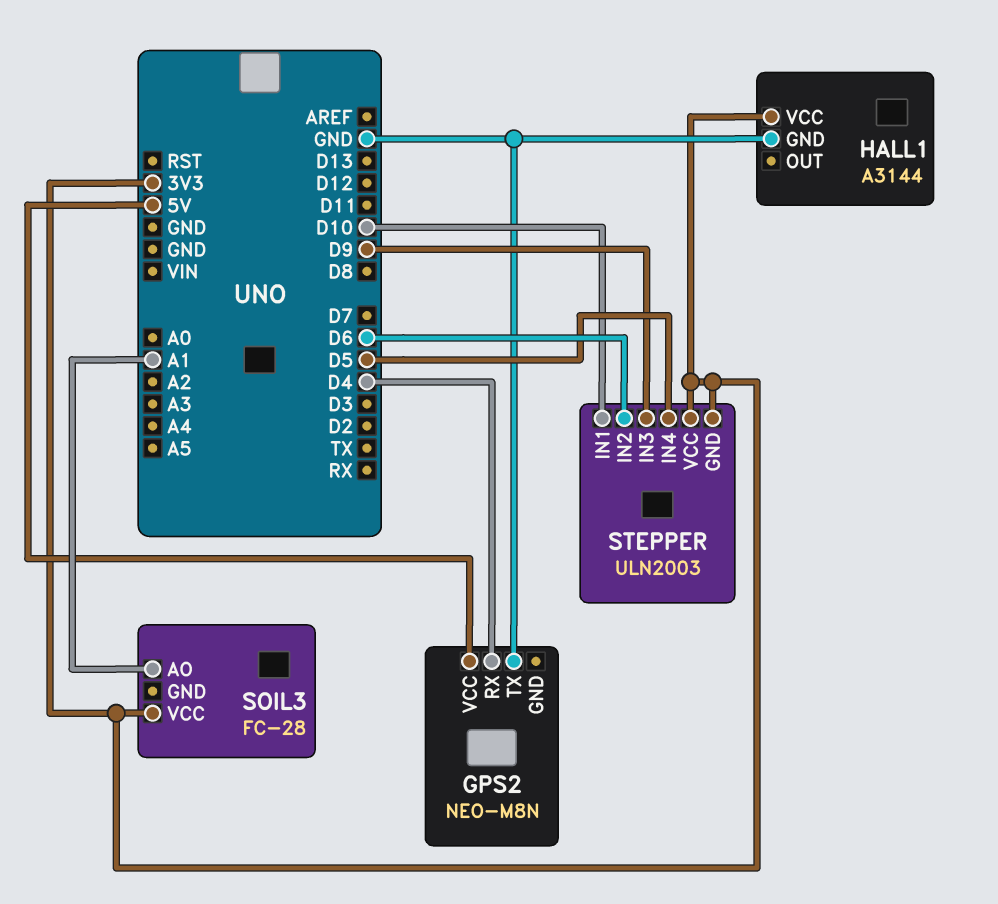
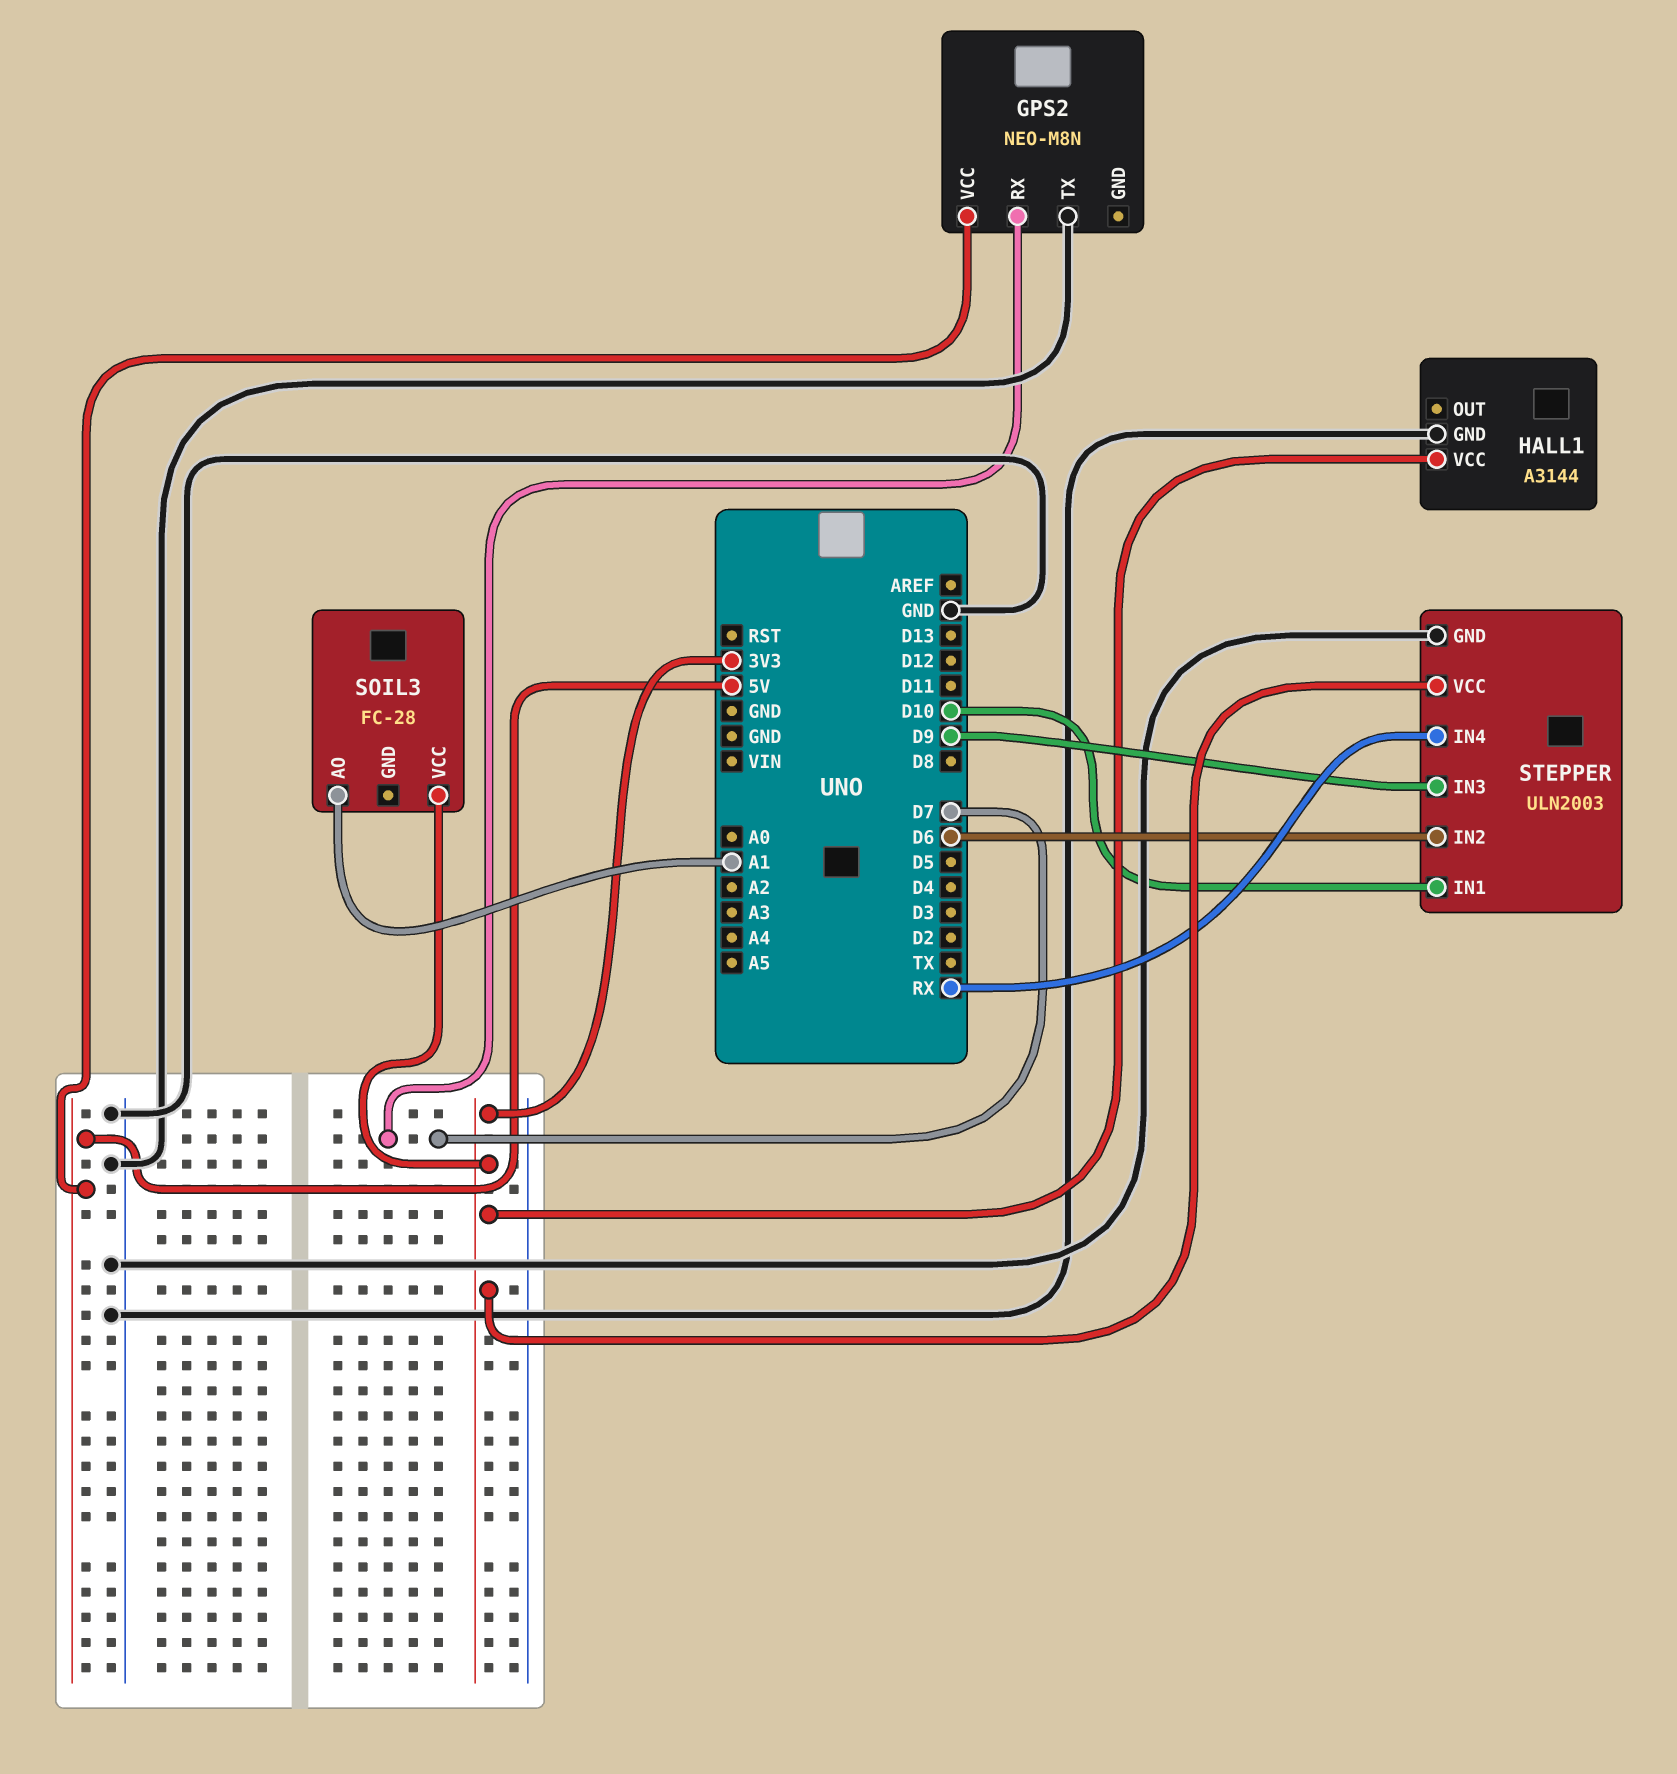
GPS2 pin RX: D4 -> D7
STEPPER pin GND: 3V3 -> GND
STEPPER pin IN4: D5 -> RX

